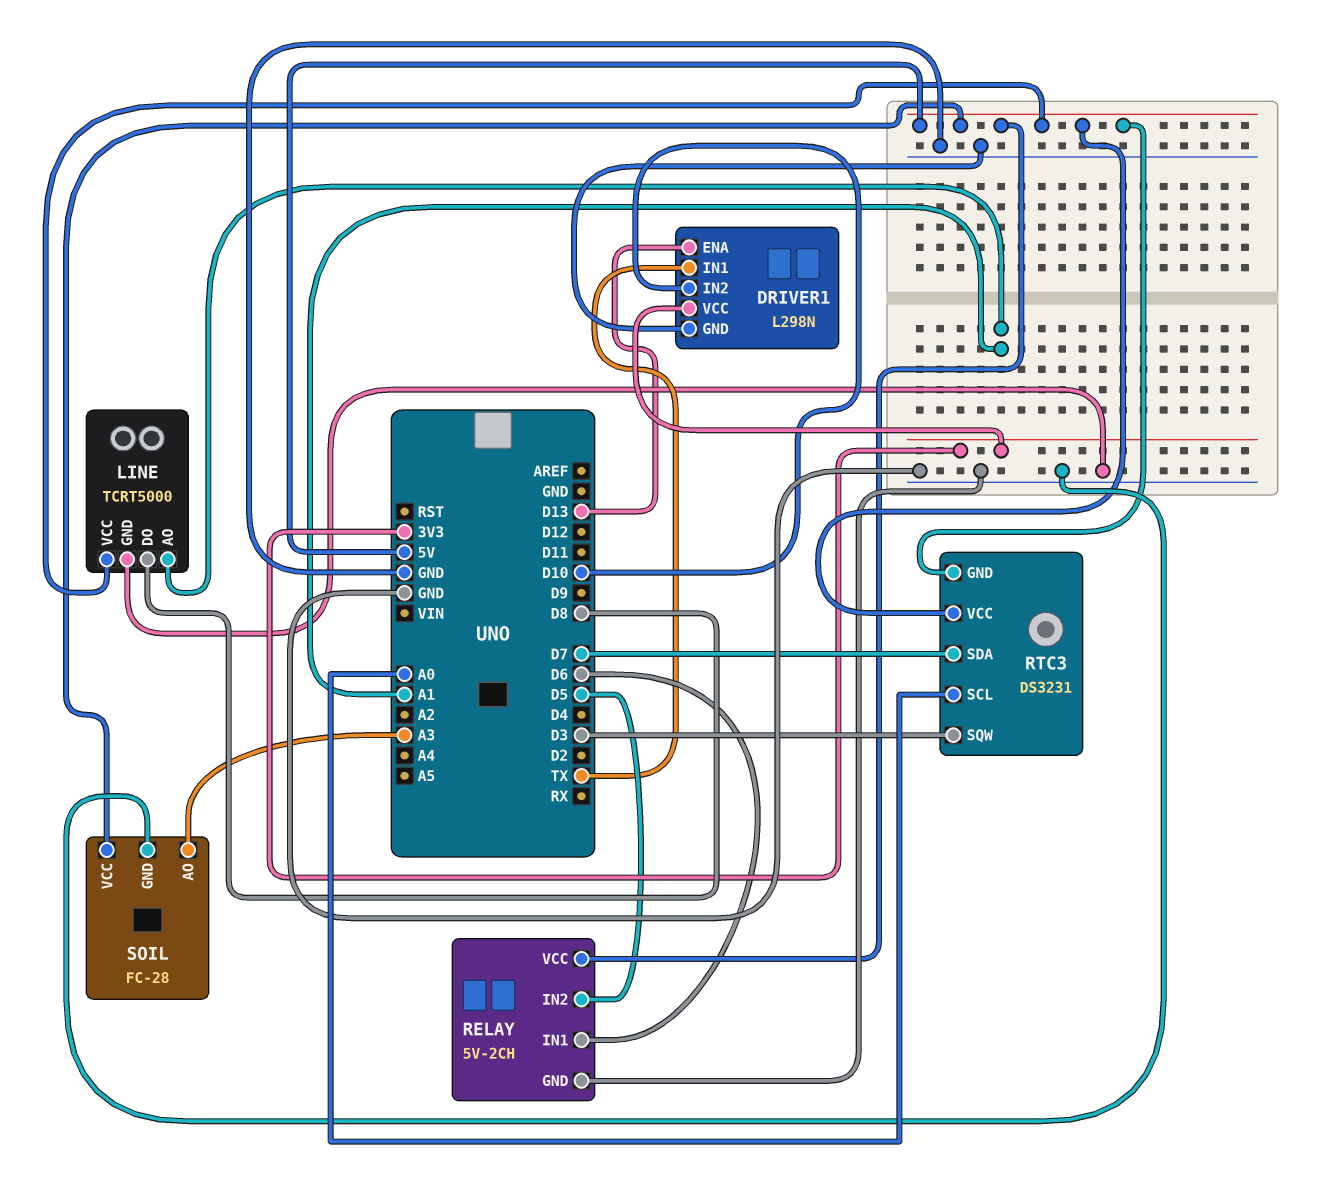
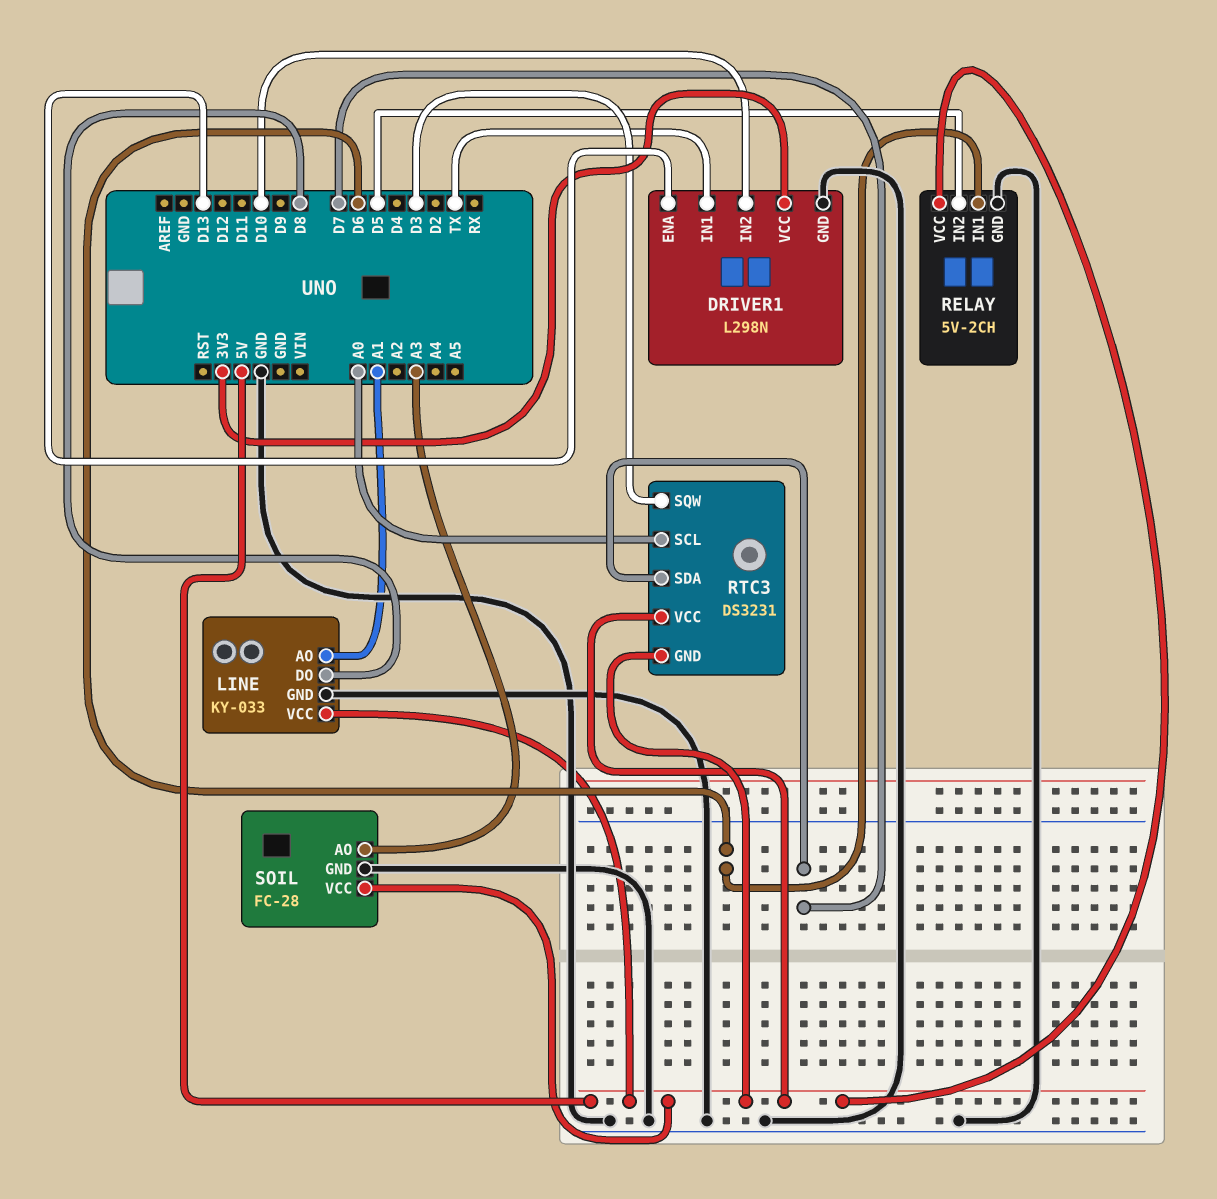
LINE: TCRT5000 -> KY-033

